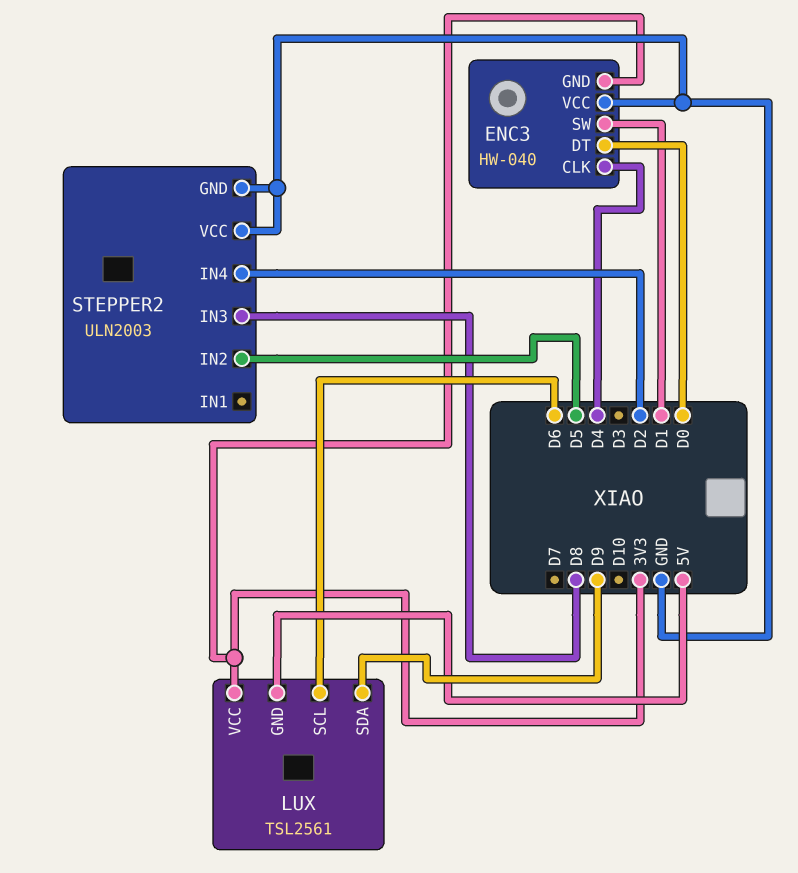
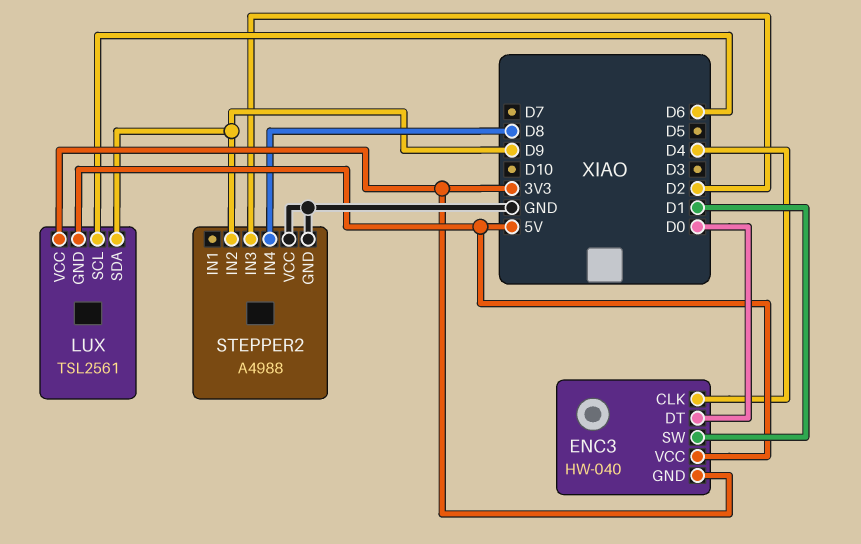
ENC3 pin VCC: GND -> 5V
STEPPER2: ULN2003 -> A4988
STEPPER2 pin IN2: D5 -> D9
STEPPER2 pin IN3: D8 -> D2
STEPPER2 pin IN4: D2 -> D8

